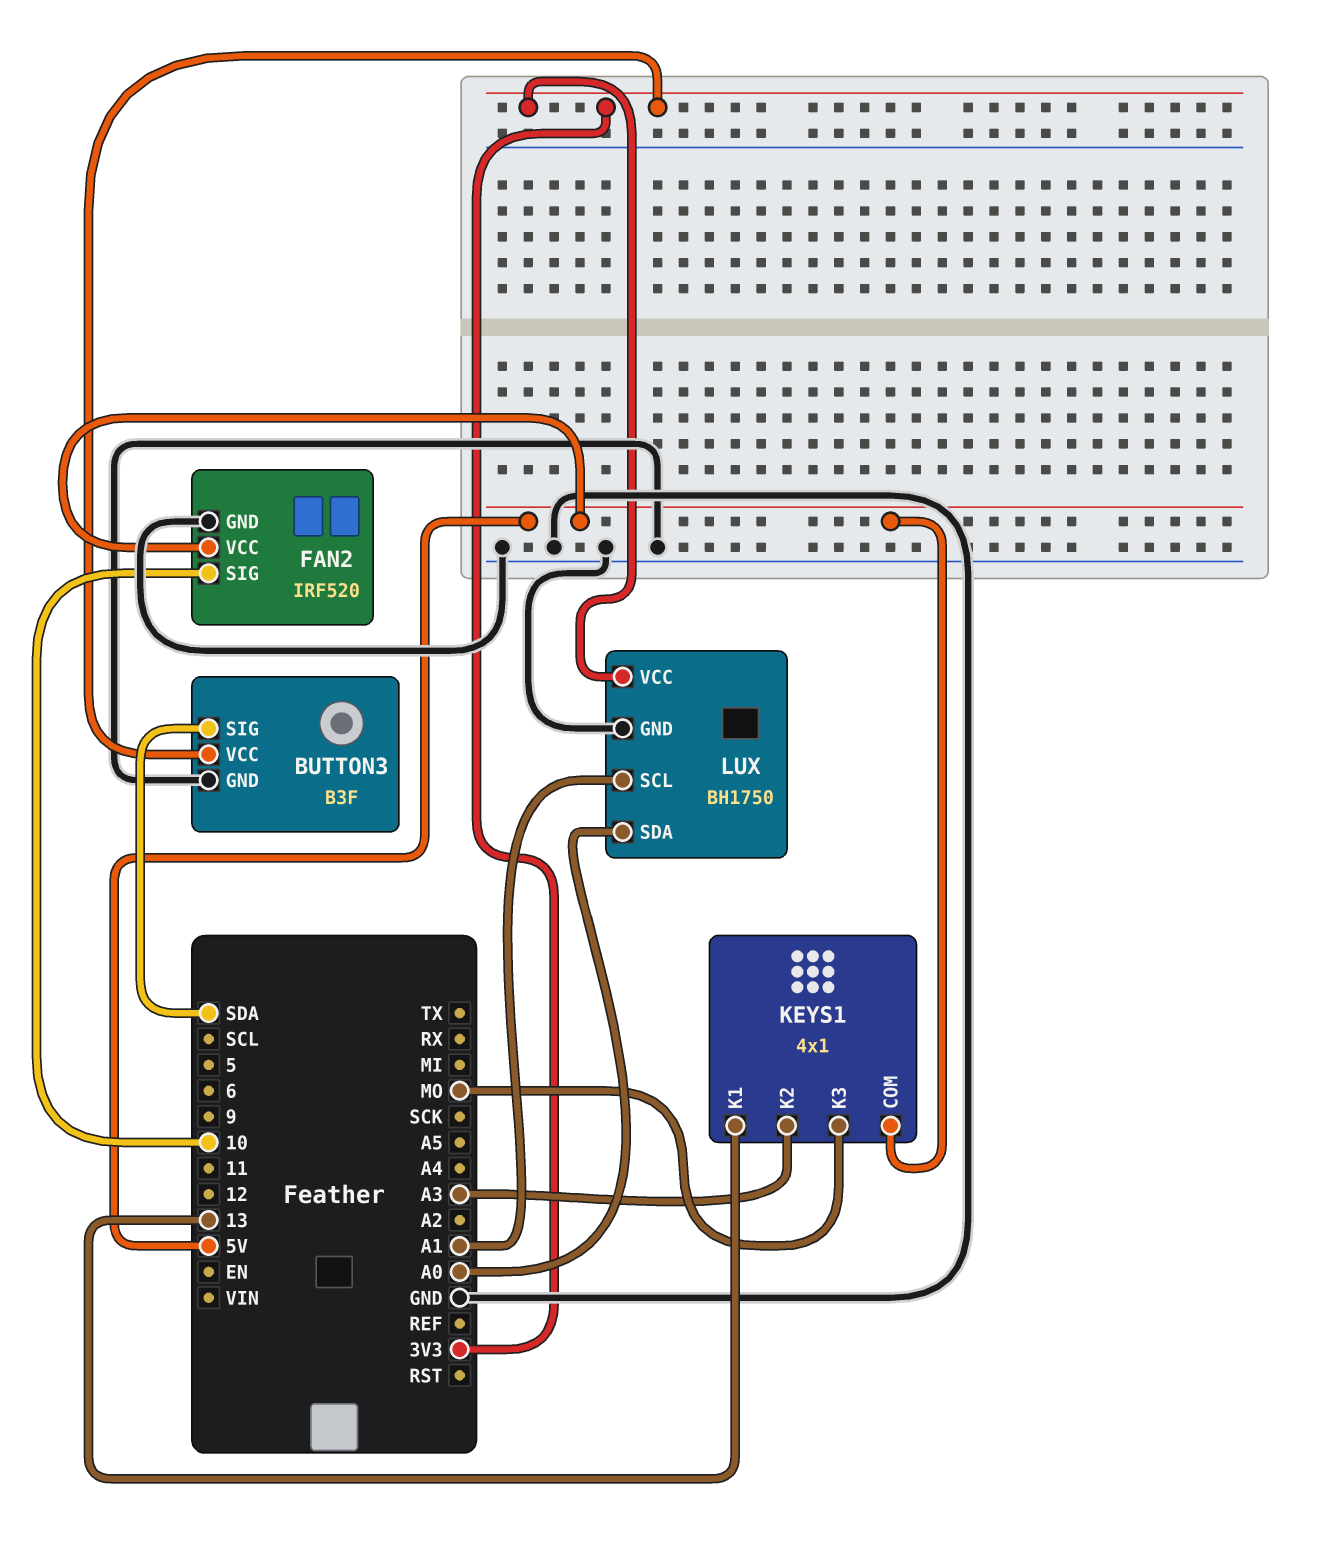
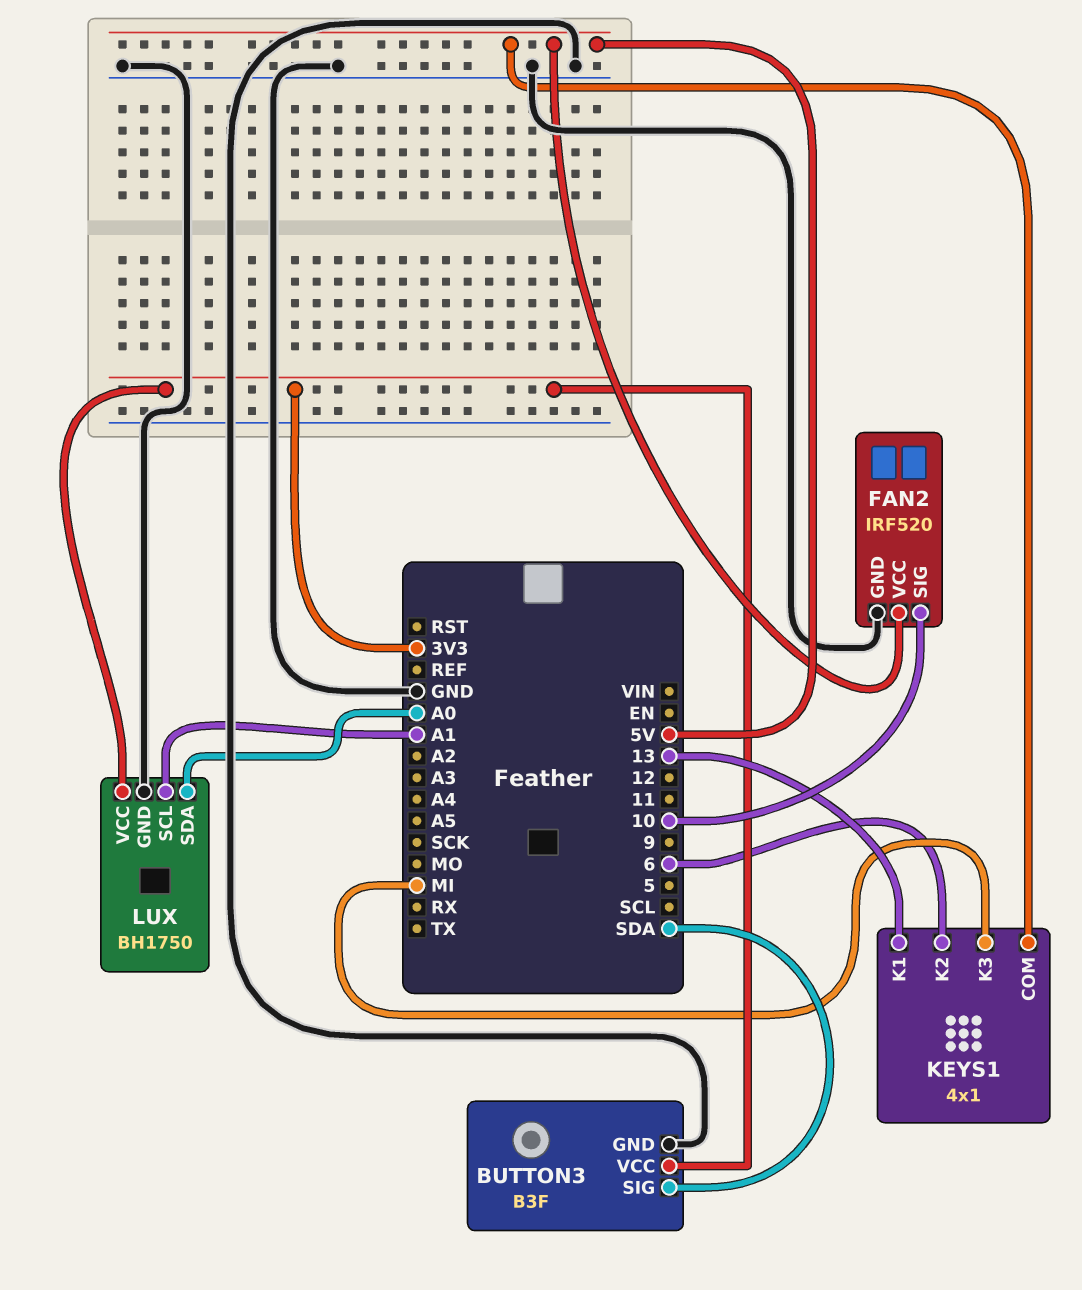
KEYS1 pin K2: A3 -> 6
KEYS1 pin K3: MO -> MI

